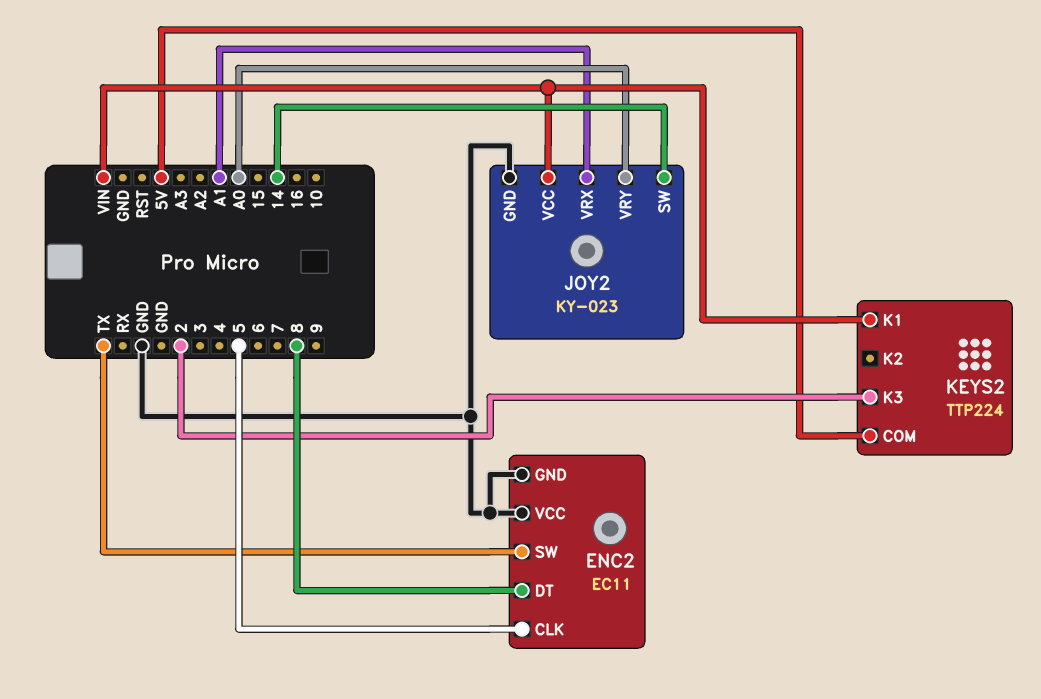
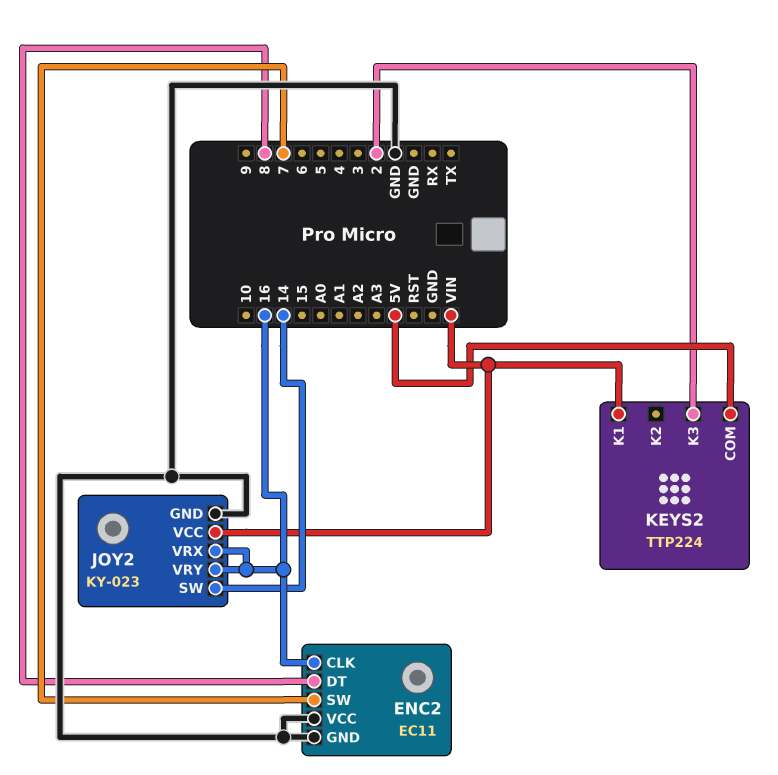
ENC2 pin CLK: 5 -> 16
ENC2 pin SW: TX -> 7
JOY2 pin VRX: A1 -> 16
JOY2 pin VRY: A0 -> 16

